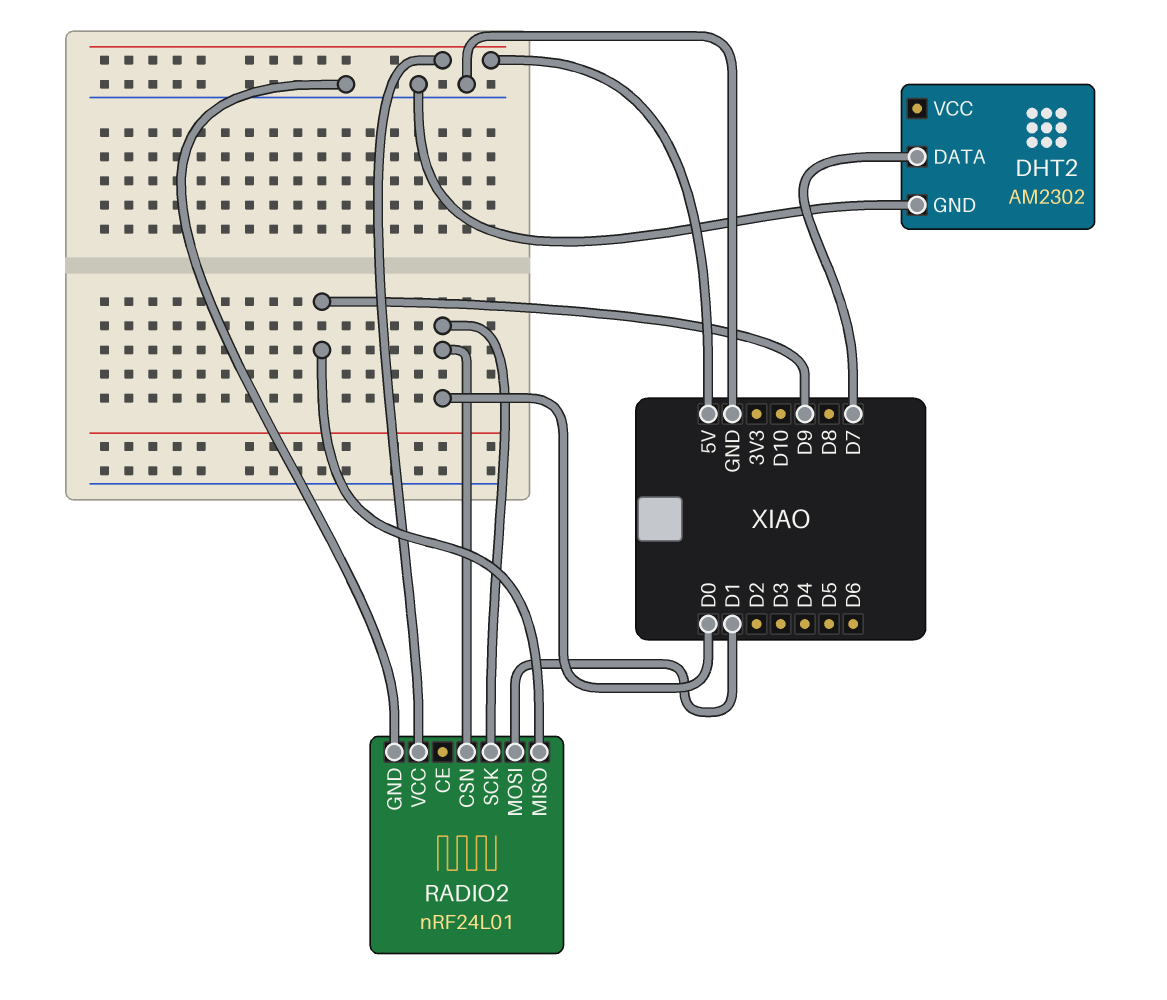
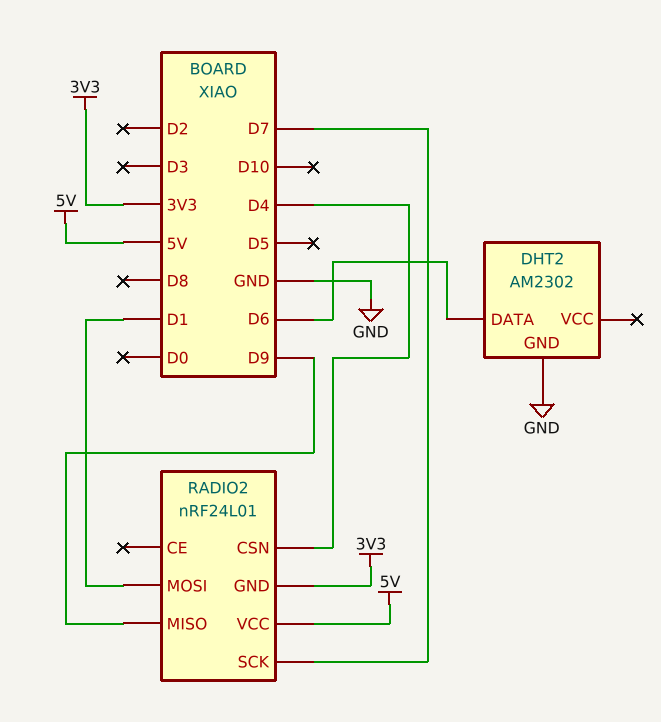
DHT2 pin DATA: D7 -> D6
RADIO2 pin CSN: D0 -> D4
RADIO2 pin GND: GND -> 3V3
RADIO2 pin SCK: D0 -> D7

